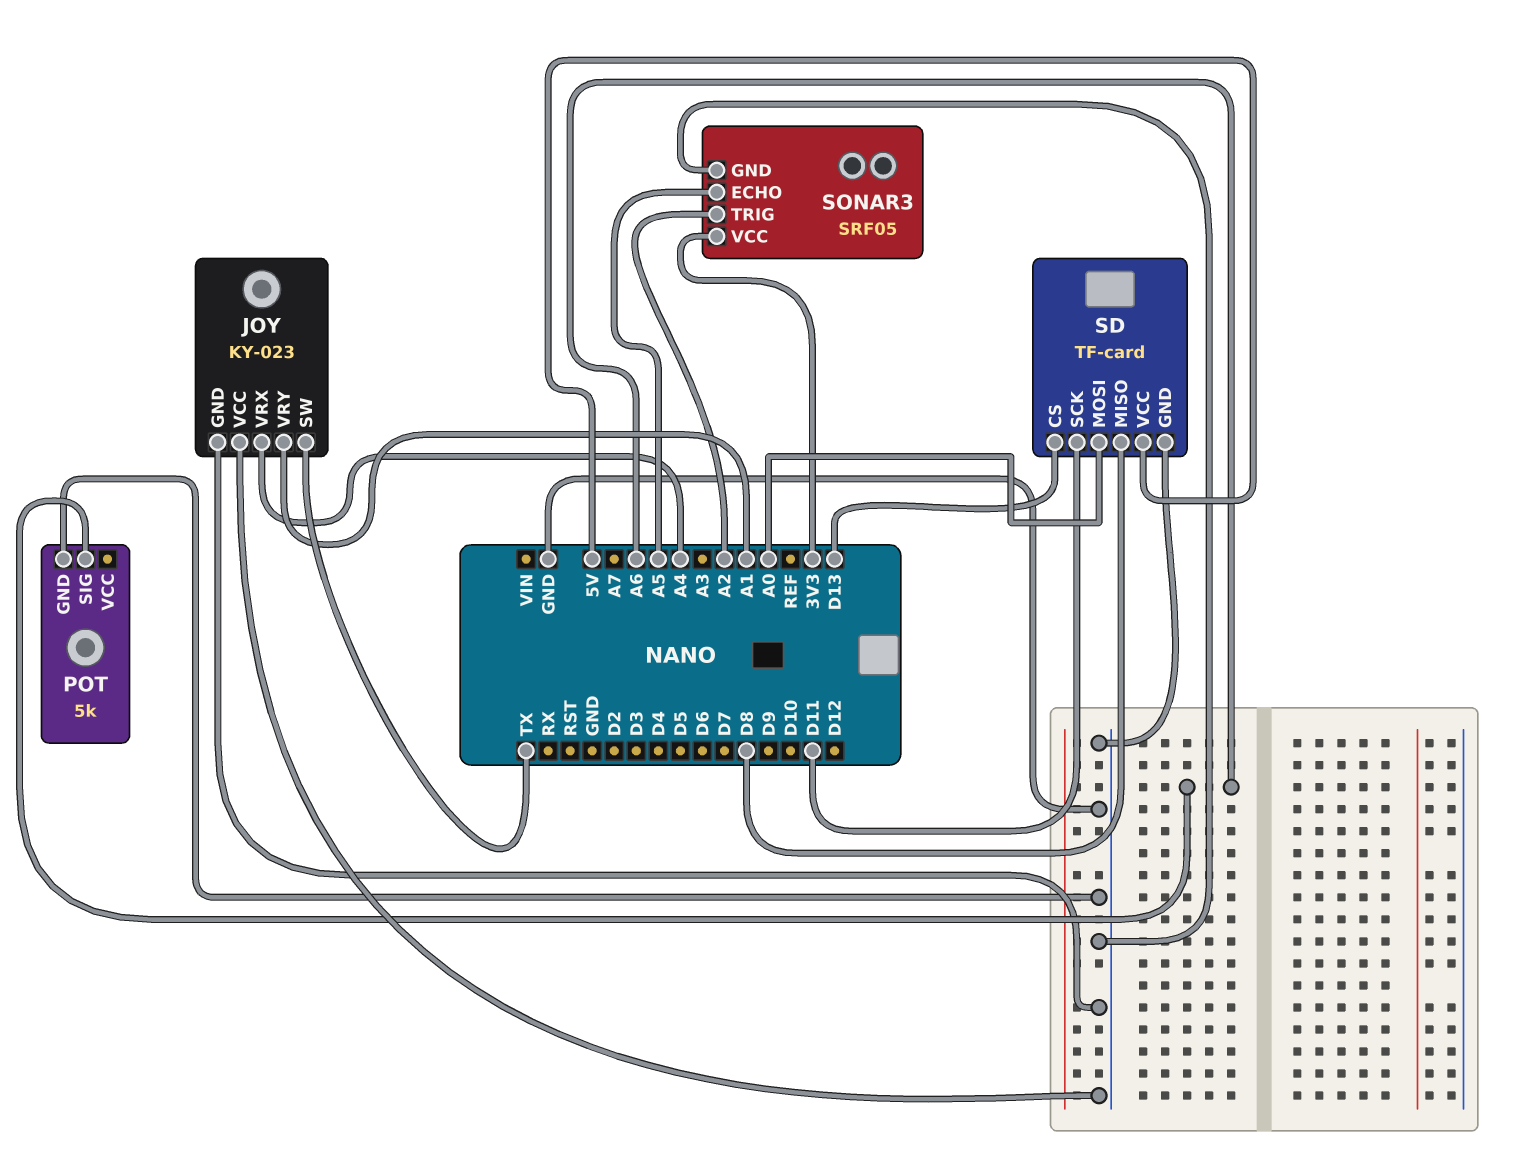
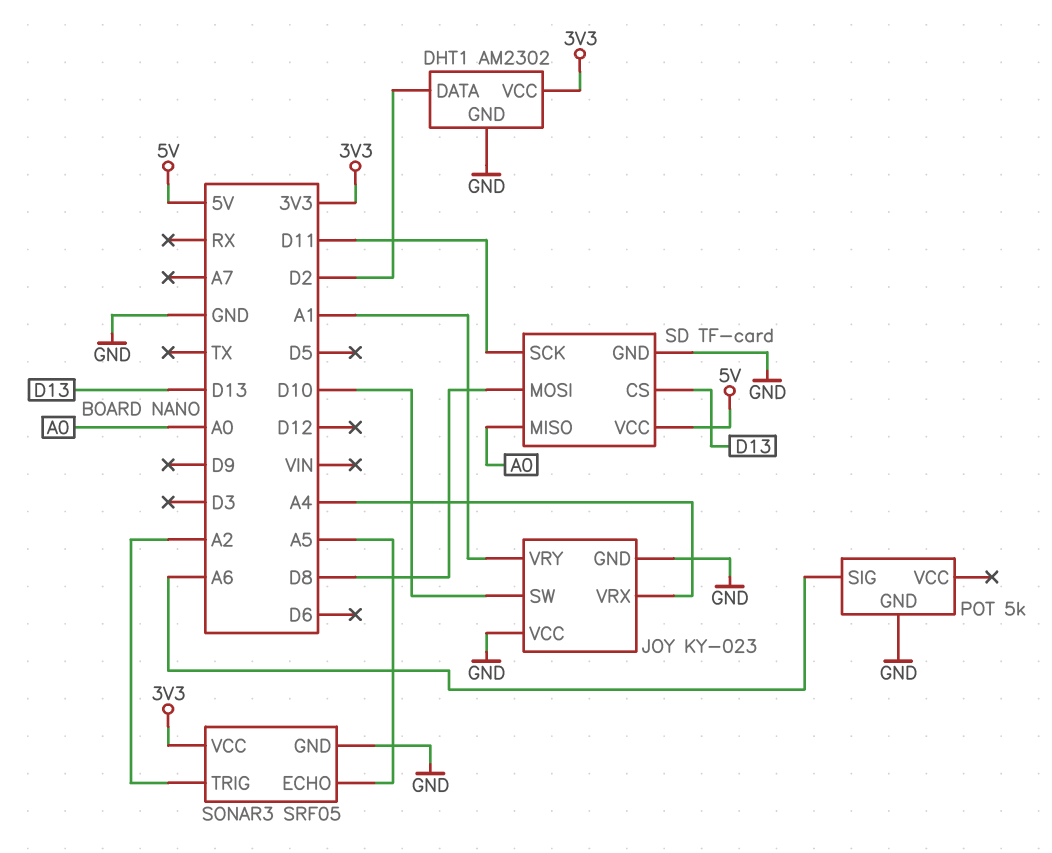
DHT1: none -> AM2302
DHT1 pin DATA: none -> D2
DHT1 pin GND: none -> GND
DHT1 pin VCC: none -> 3V3
JOY pin SW: TX -> D10
SD pin MISO: D8 -> A0
SD pin MOSI: A0 -> D8

